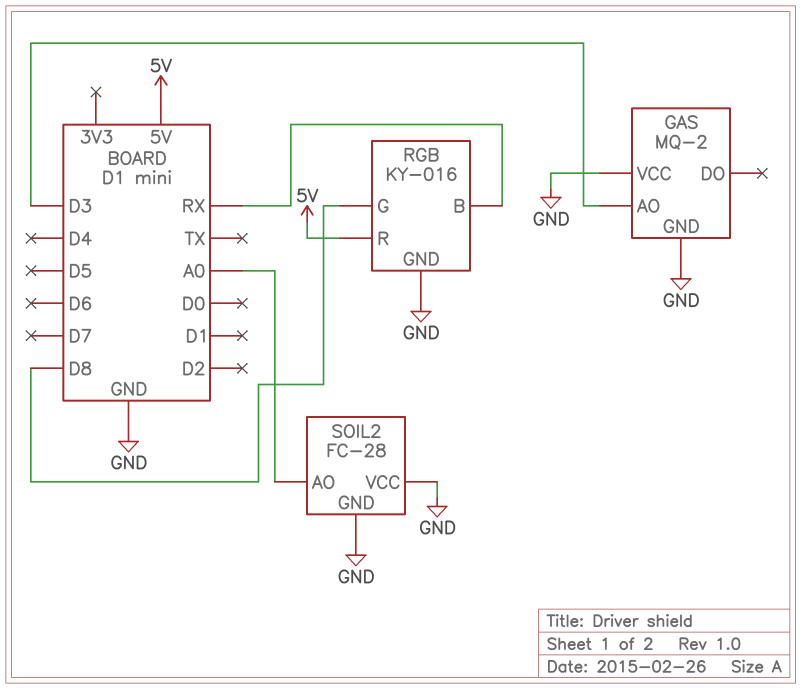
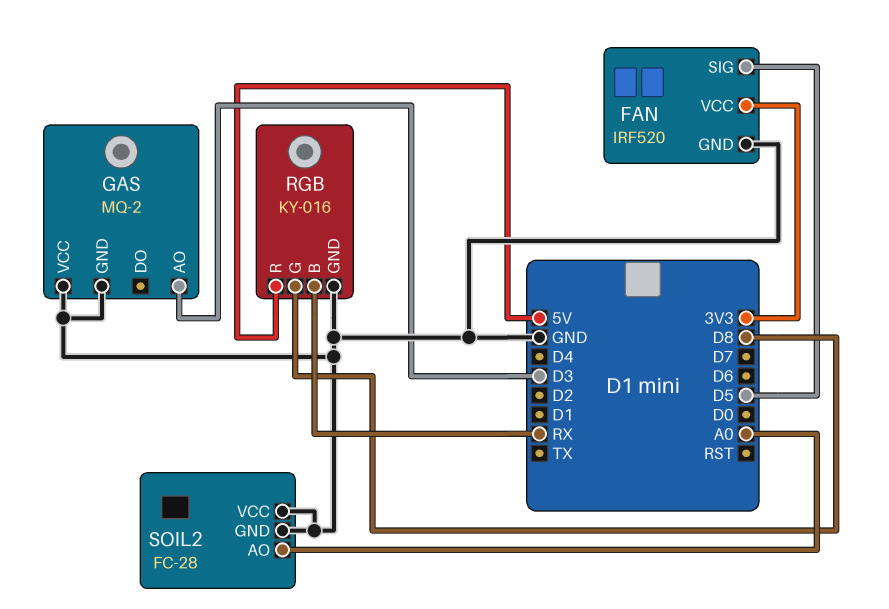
FAN: none -> IRF520
FAN pin GND: none -> GND
FAN pin SIG: none -> D5
FAN pin VCC: none -> 3V3

